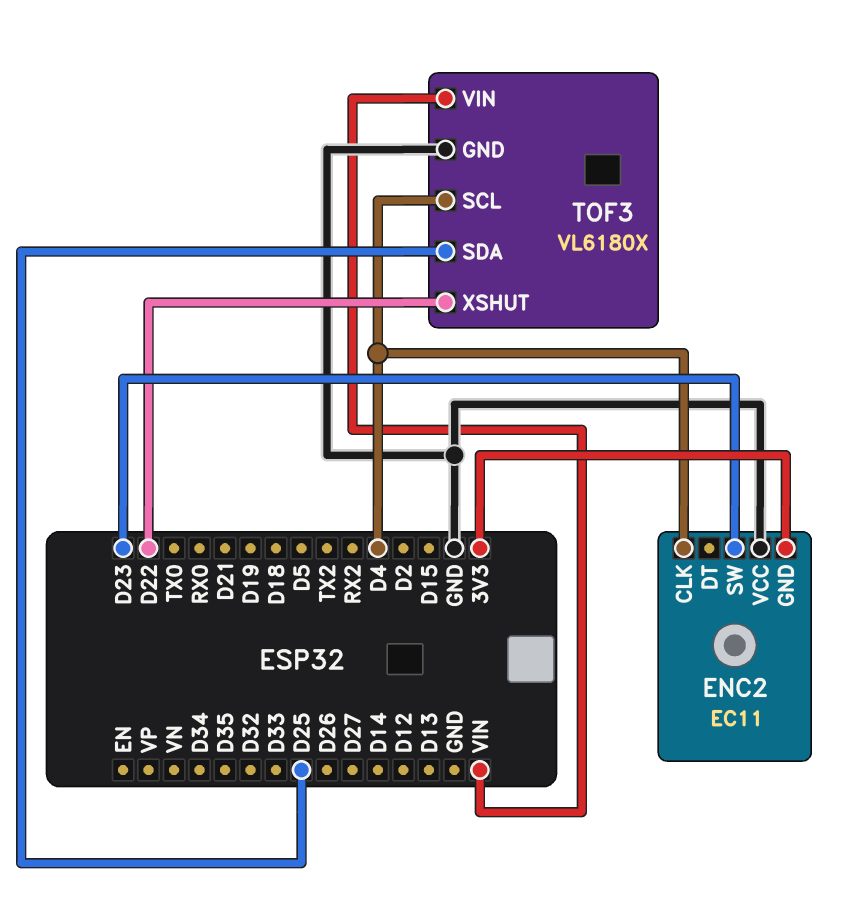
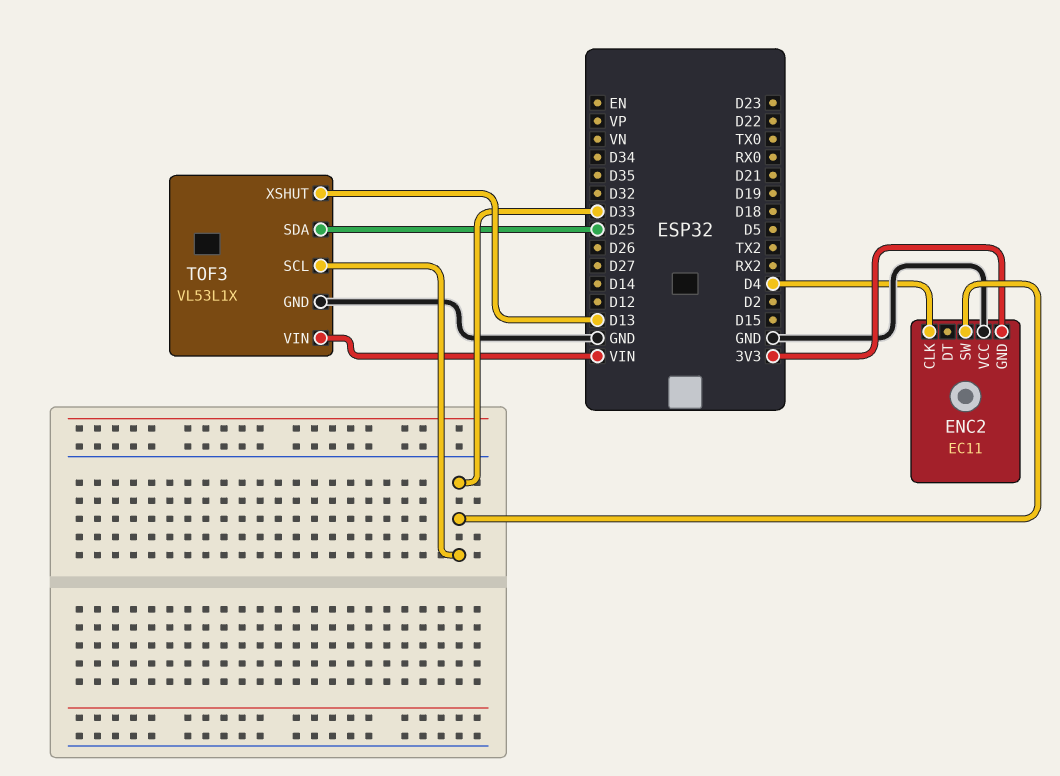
ENC2 pin SW: D23 -> D33
TOF3: VL6180X -> VL53L1X
TOF3 pin SCL: D4 -> D33
TOF3 pin XSHUT: D22 -> D13

